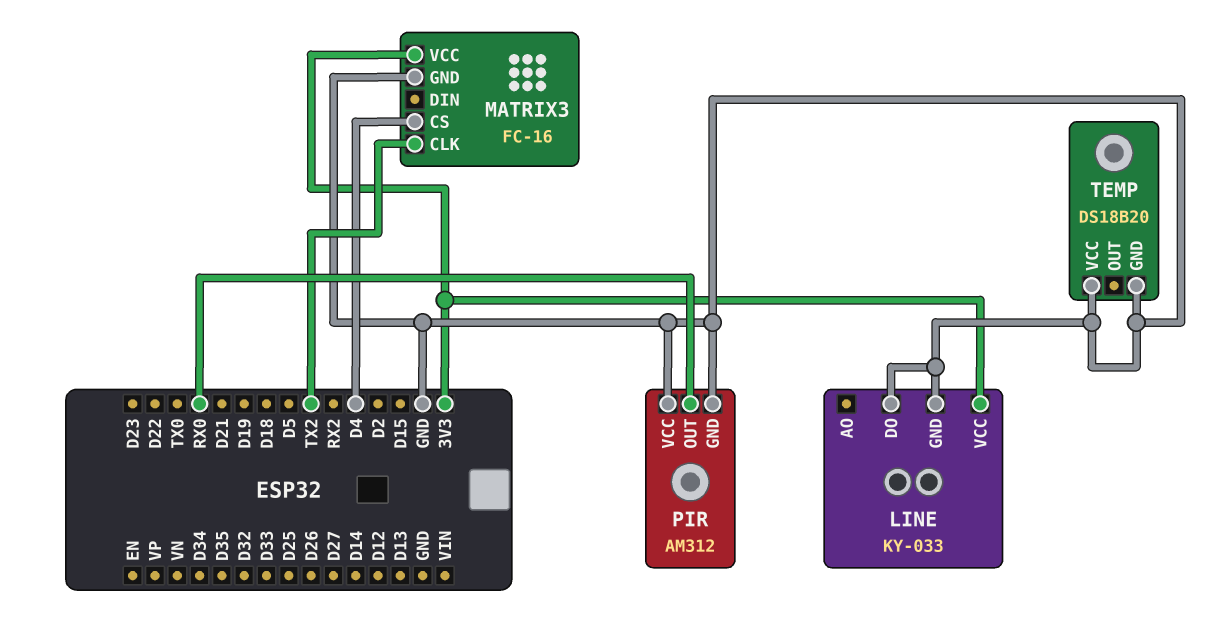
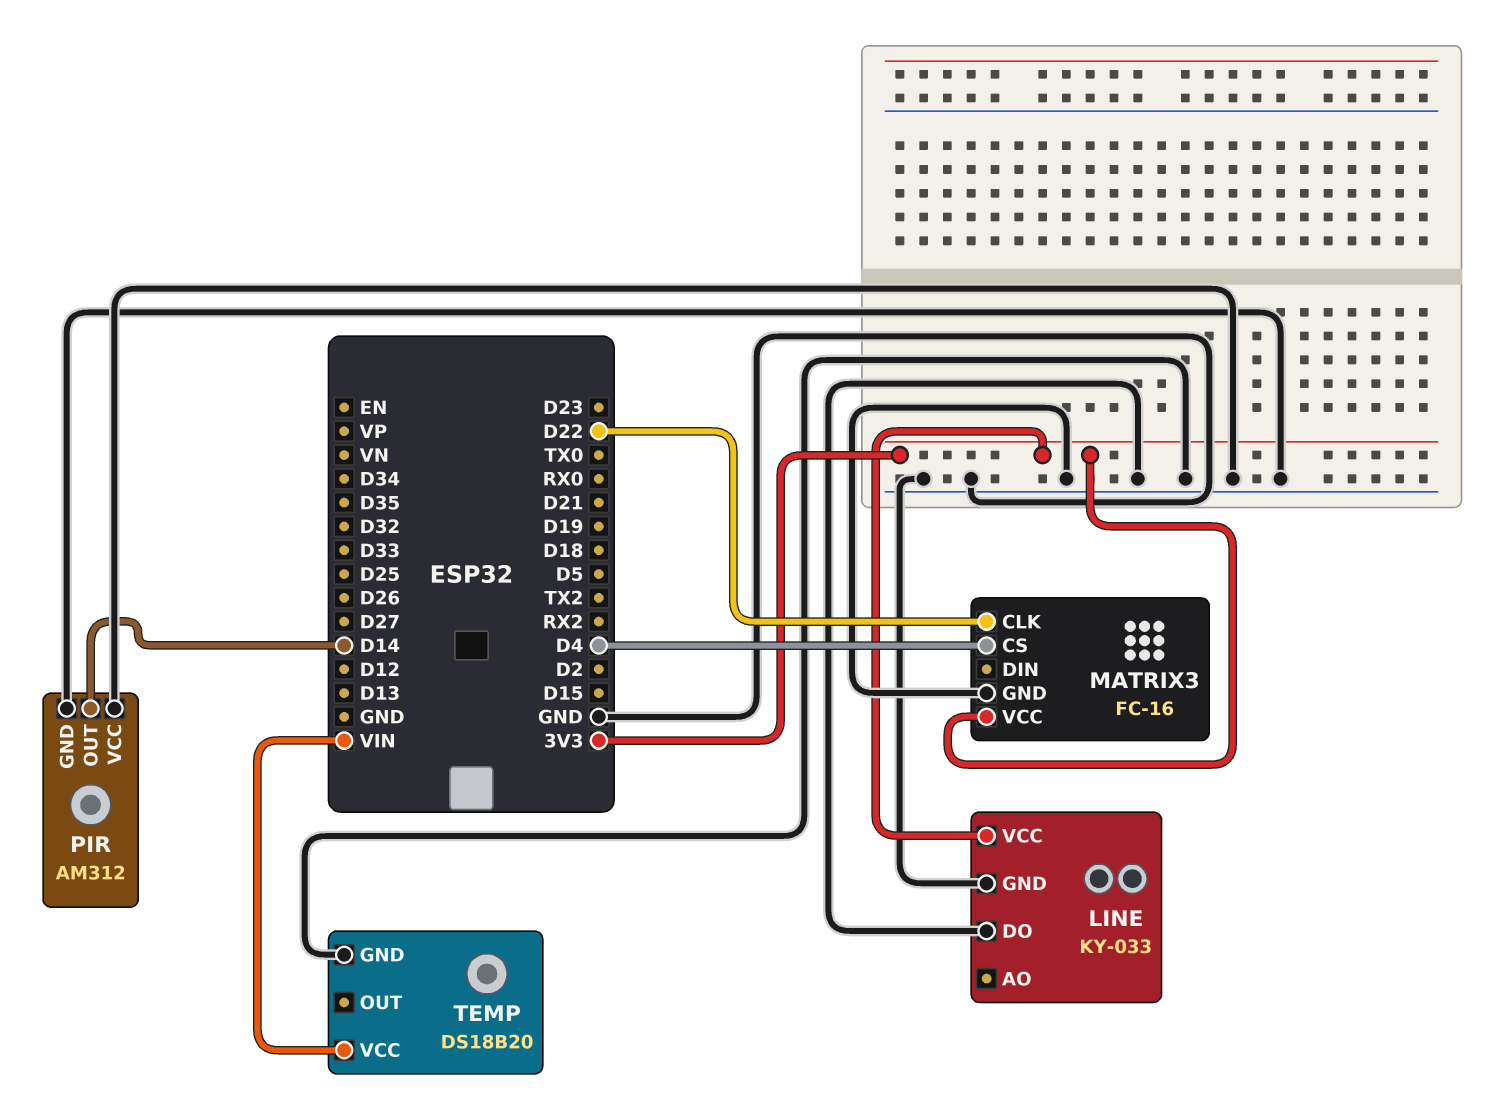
MATRIX3 pin CLK: TX2 -> D22
PIR pin OUT: RX0 -> D14
TEMP pin VCC: GND -> VIN

